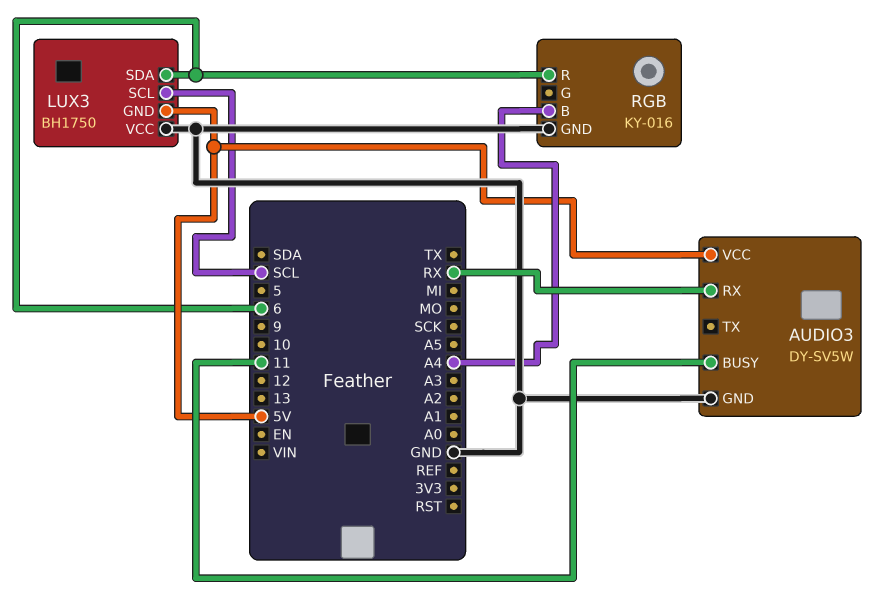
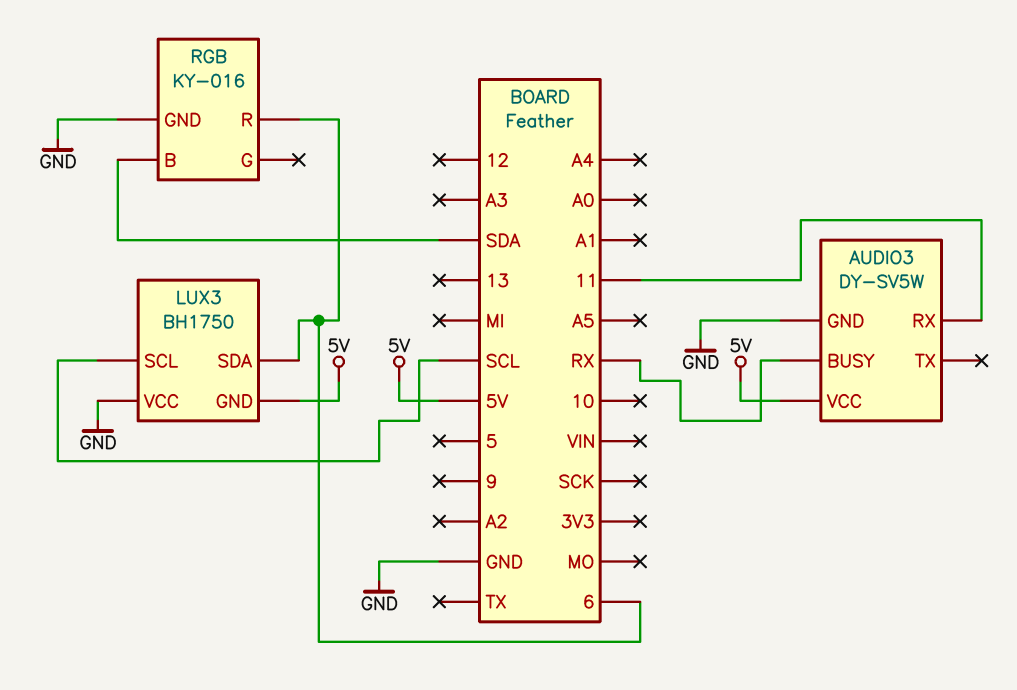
AUDIO3 pin BUSY: 11 -> RX
AUDIO3 pin RX: RX -> 11
RGB pin B: A4 -> SDA

